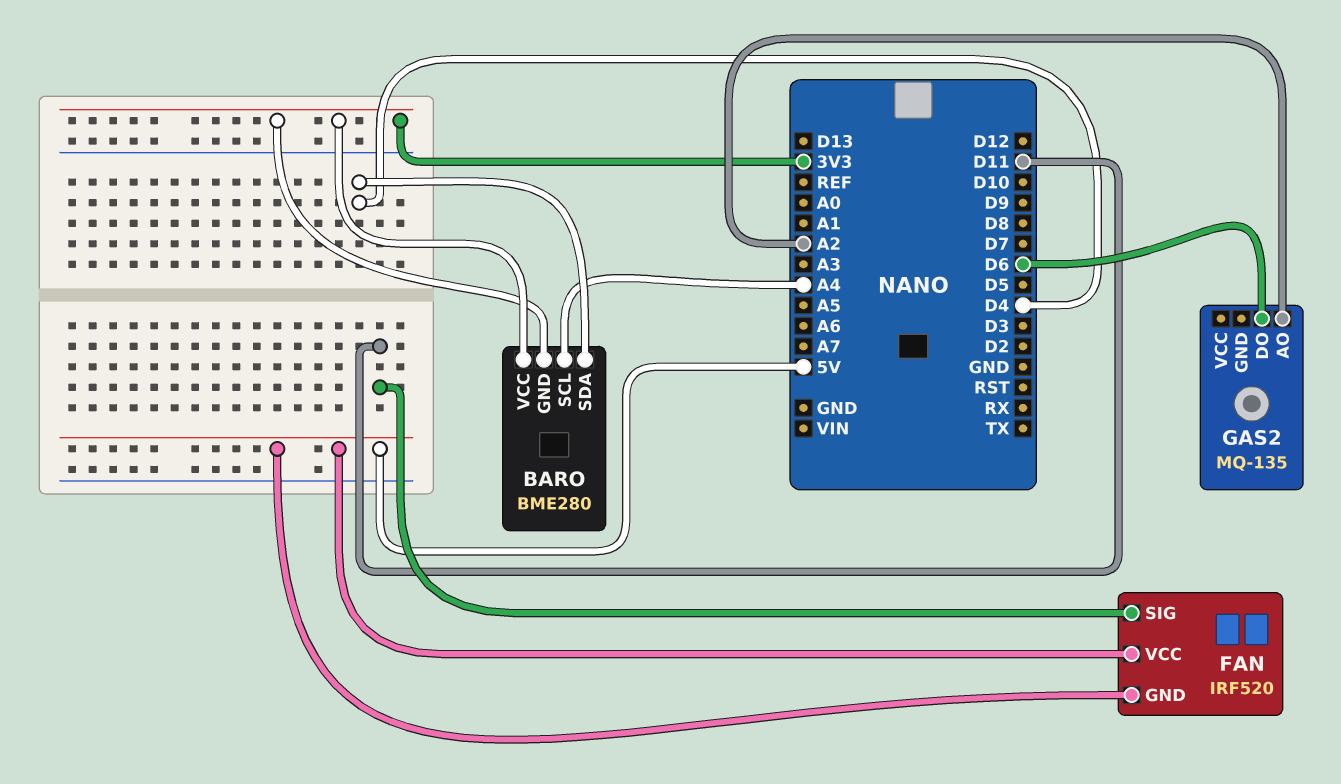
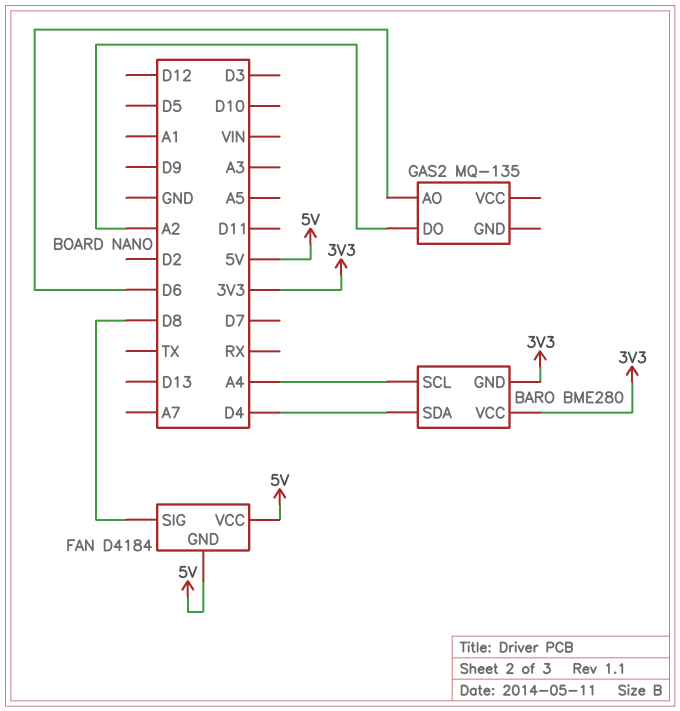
FAN: IRF520 -> D4184
FAN pin SIG: D11 -> D8
GAS2 pin AO: A2 -> D6
GAS2 pin DO: D6 -> A2

